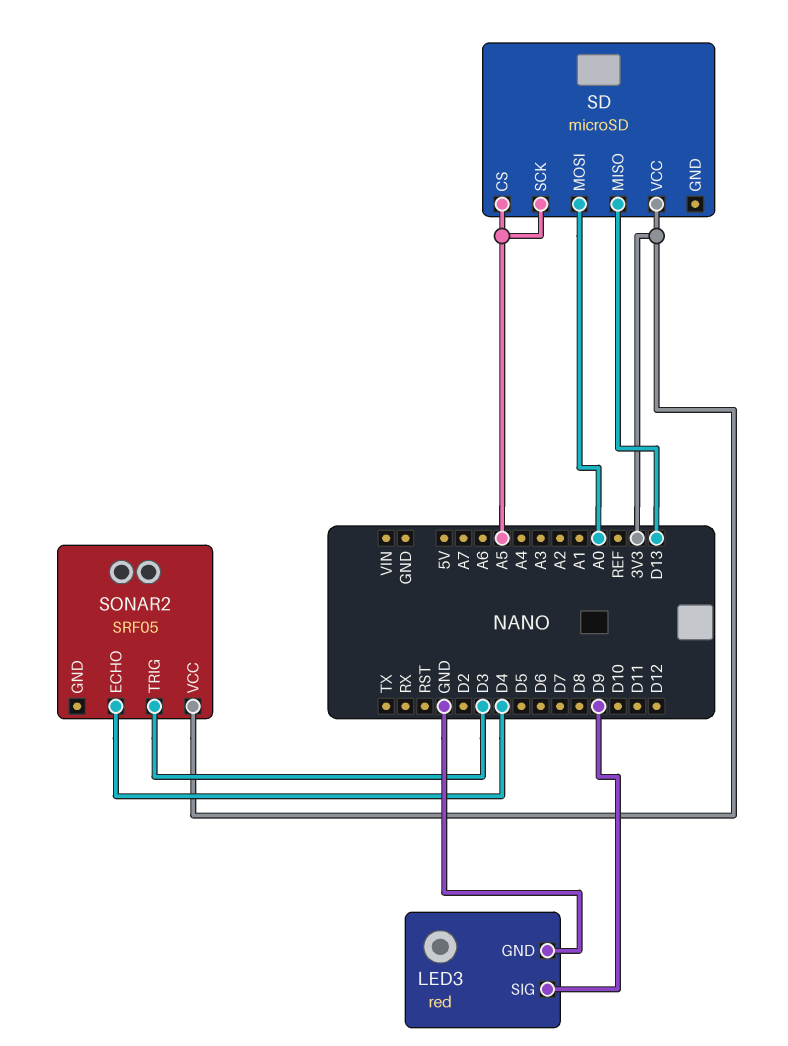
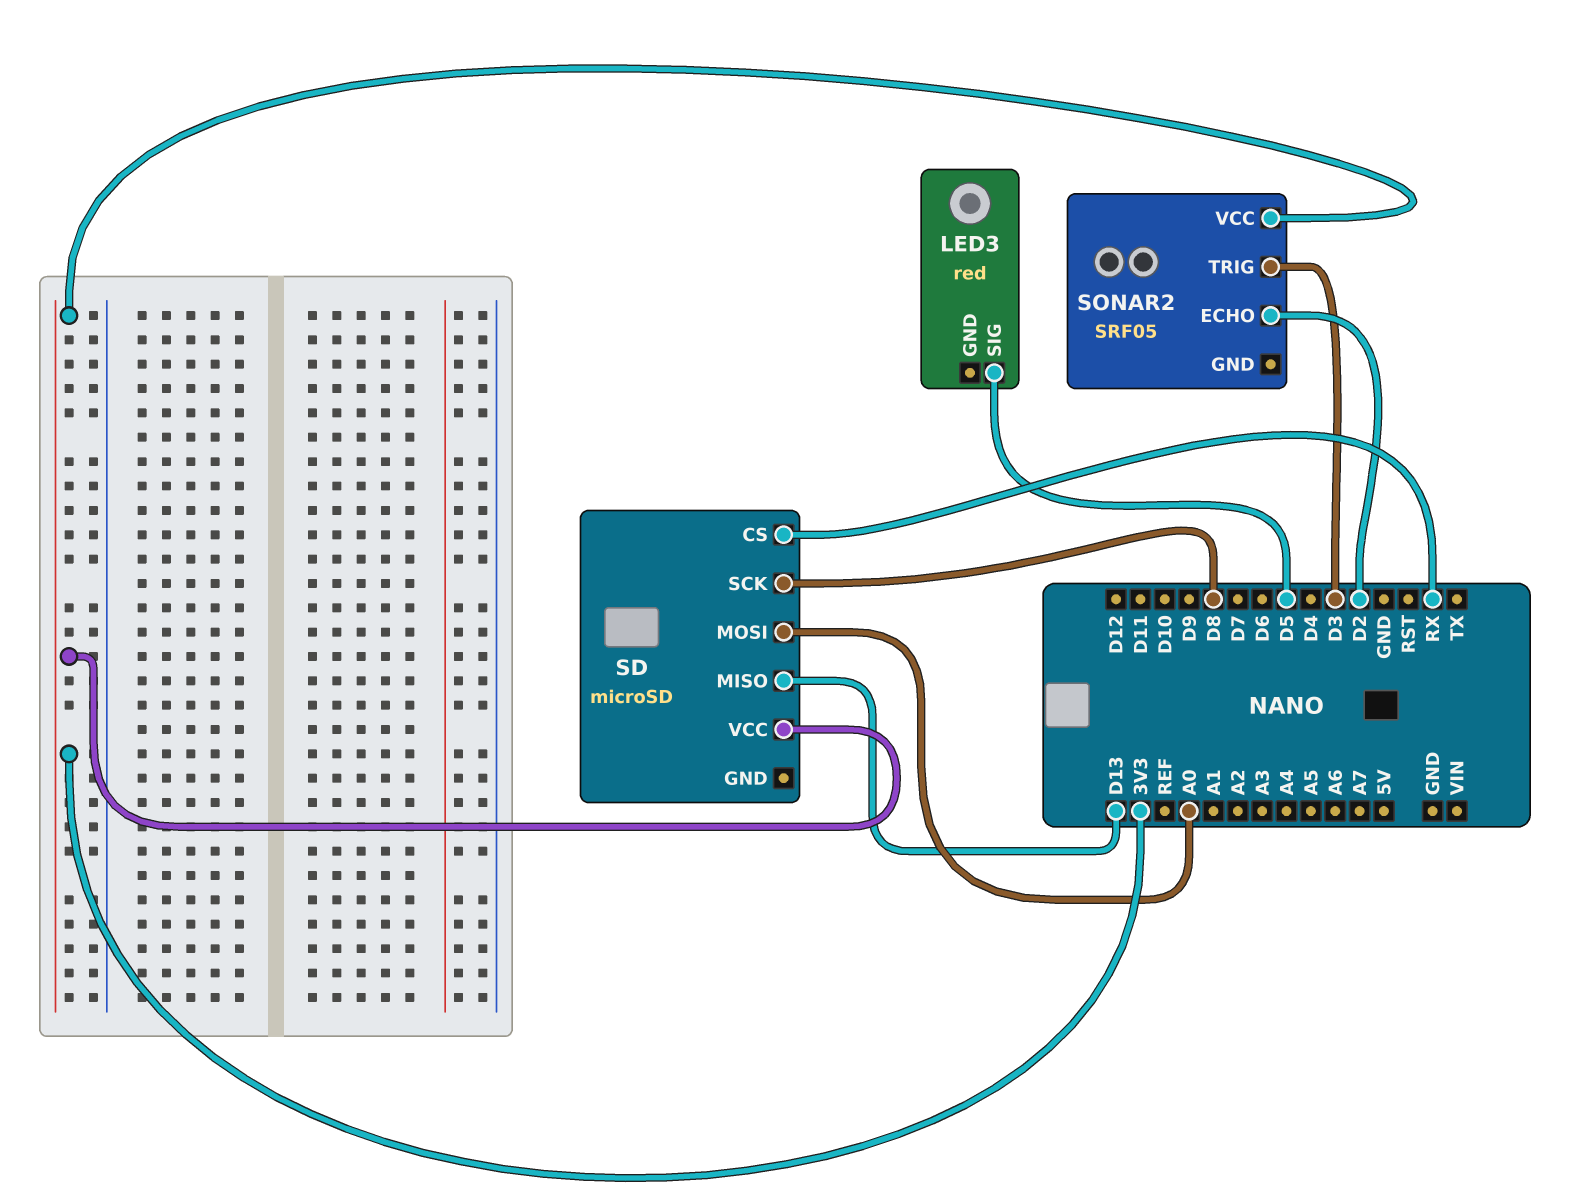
LED3 pin GND: GND -> none
LED3 pin SIG: D9 -> D5
SD pin CS: A5 -> RX
SD pin SCK: A5 -> D8
SONAR2 pin ECHO: D4 -> D2

